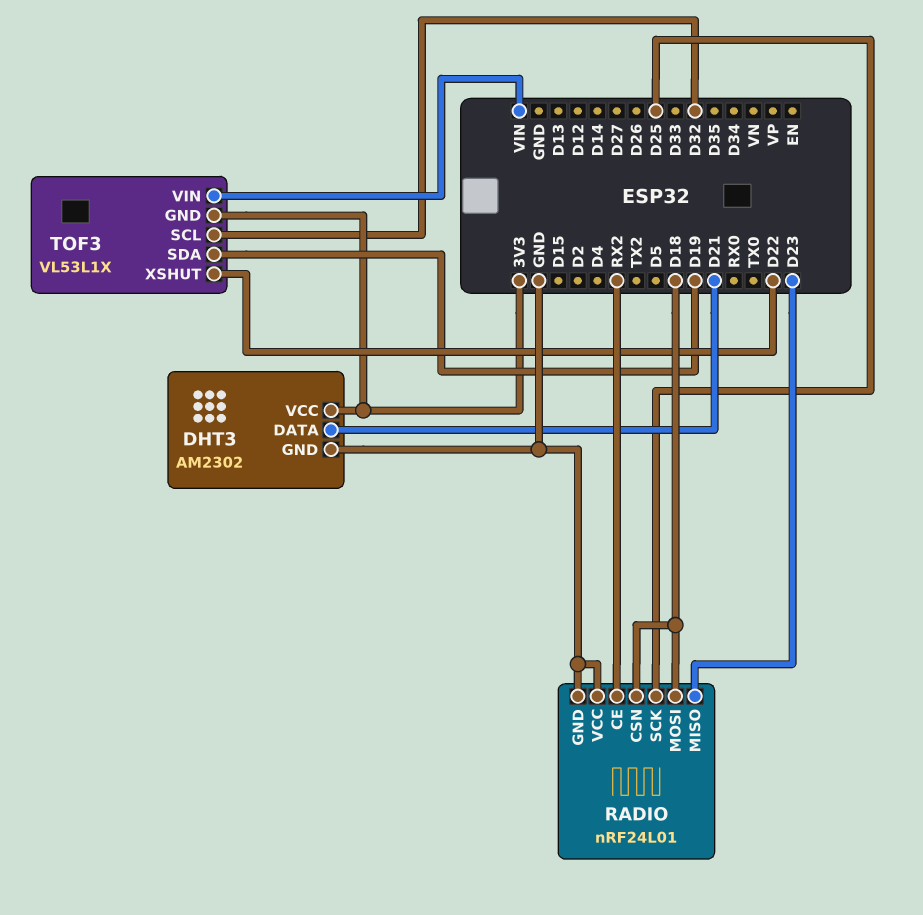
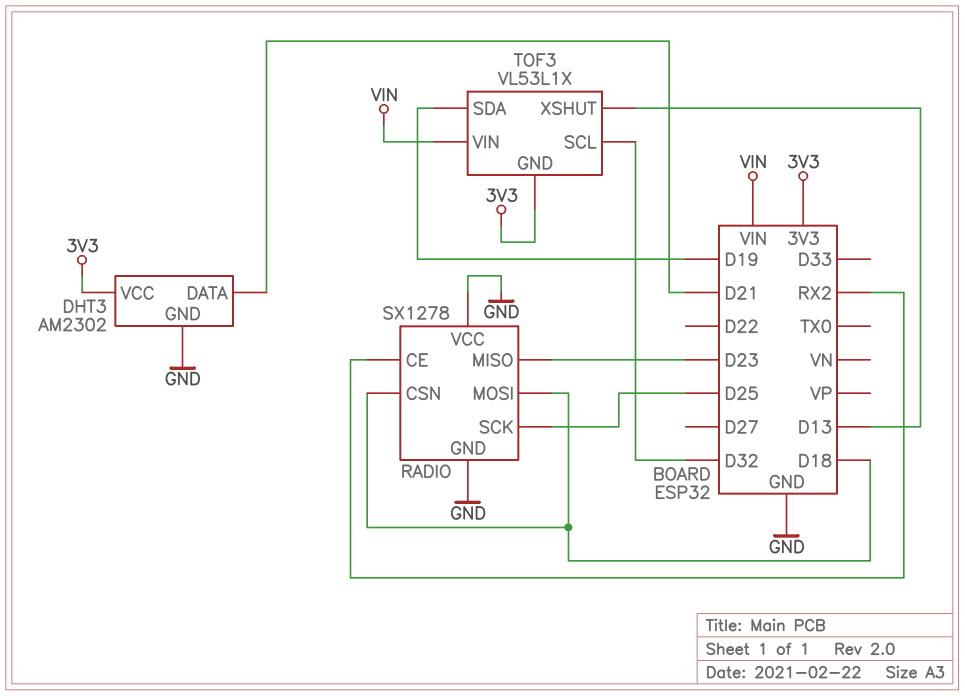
RADIO: nRF24L01 -> SX1278
TOF3 pin XSHUT: D22 -> D13

